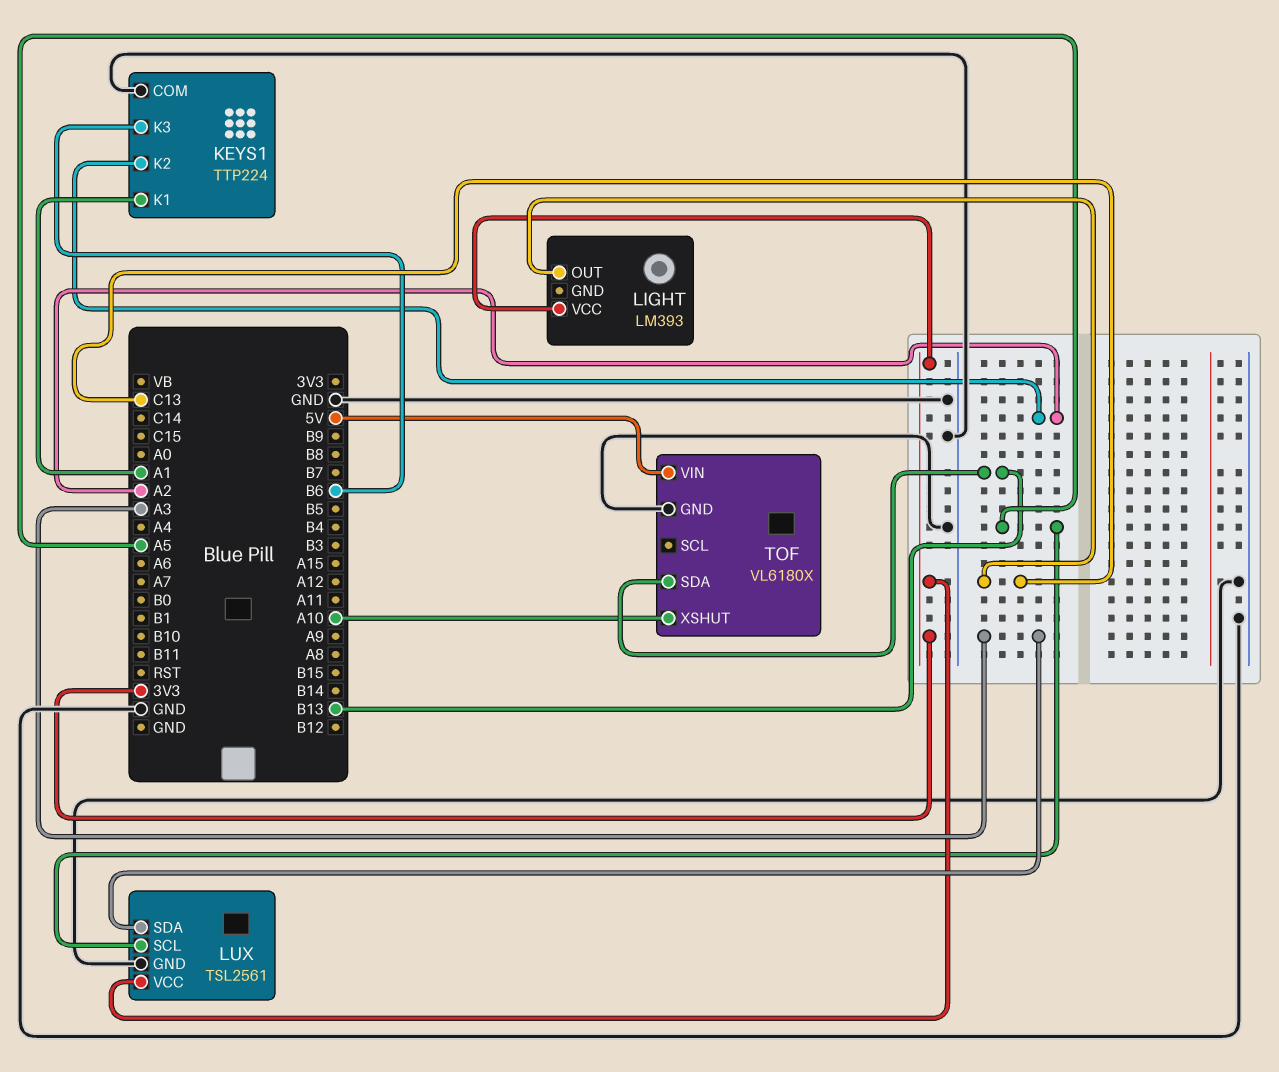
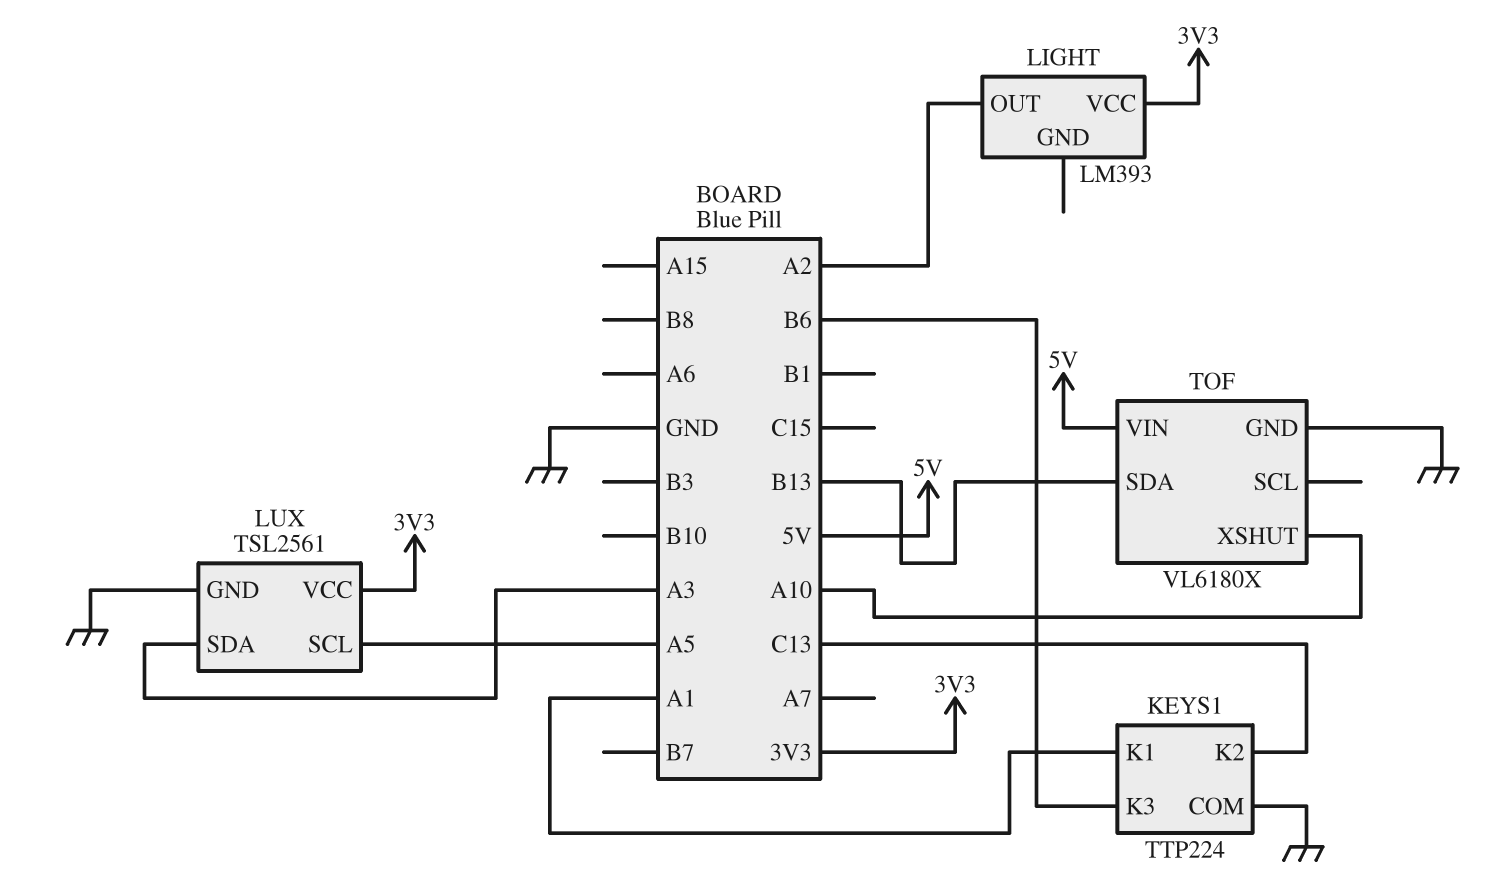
KEYS1 pin K2: A2 -> C13
LIGHT pin OUT: C13 -> A2

